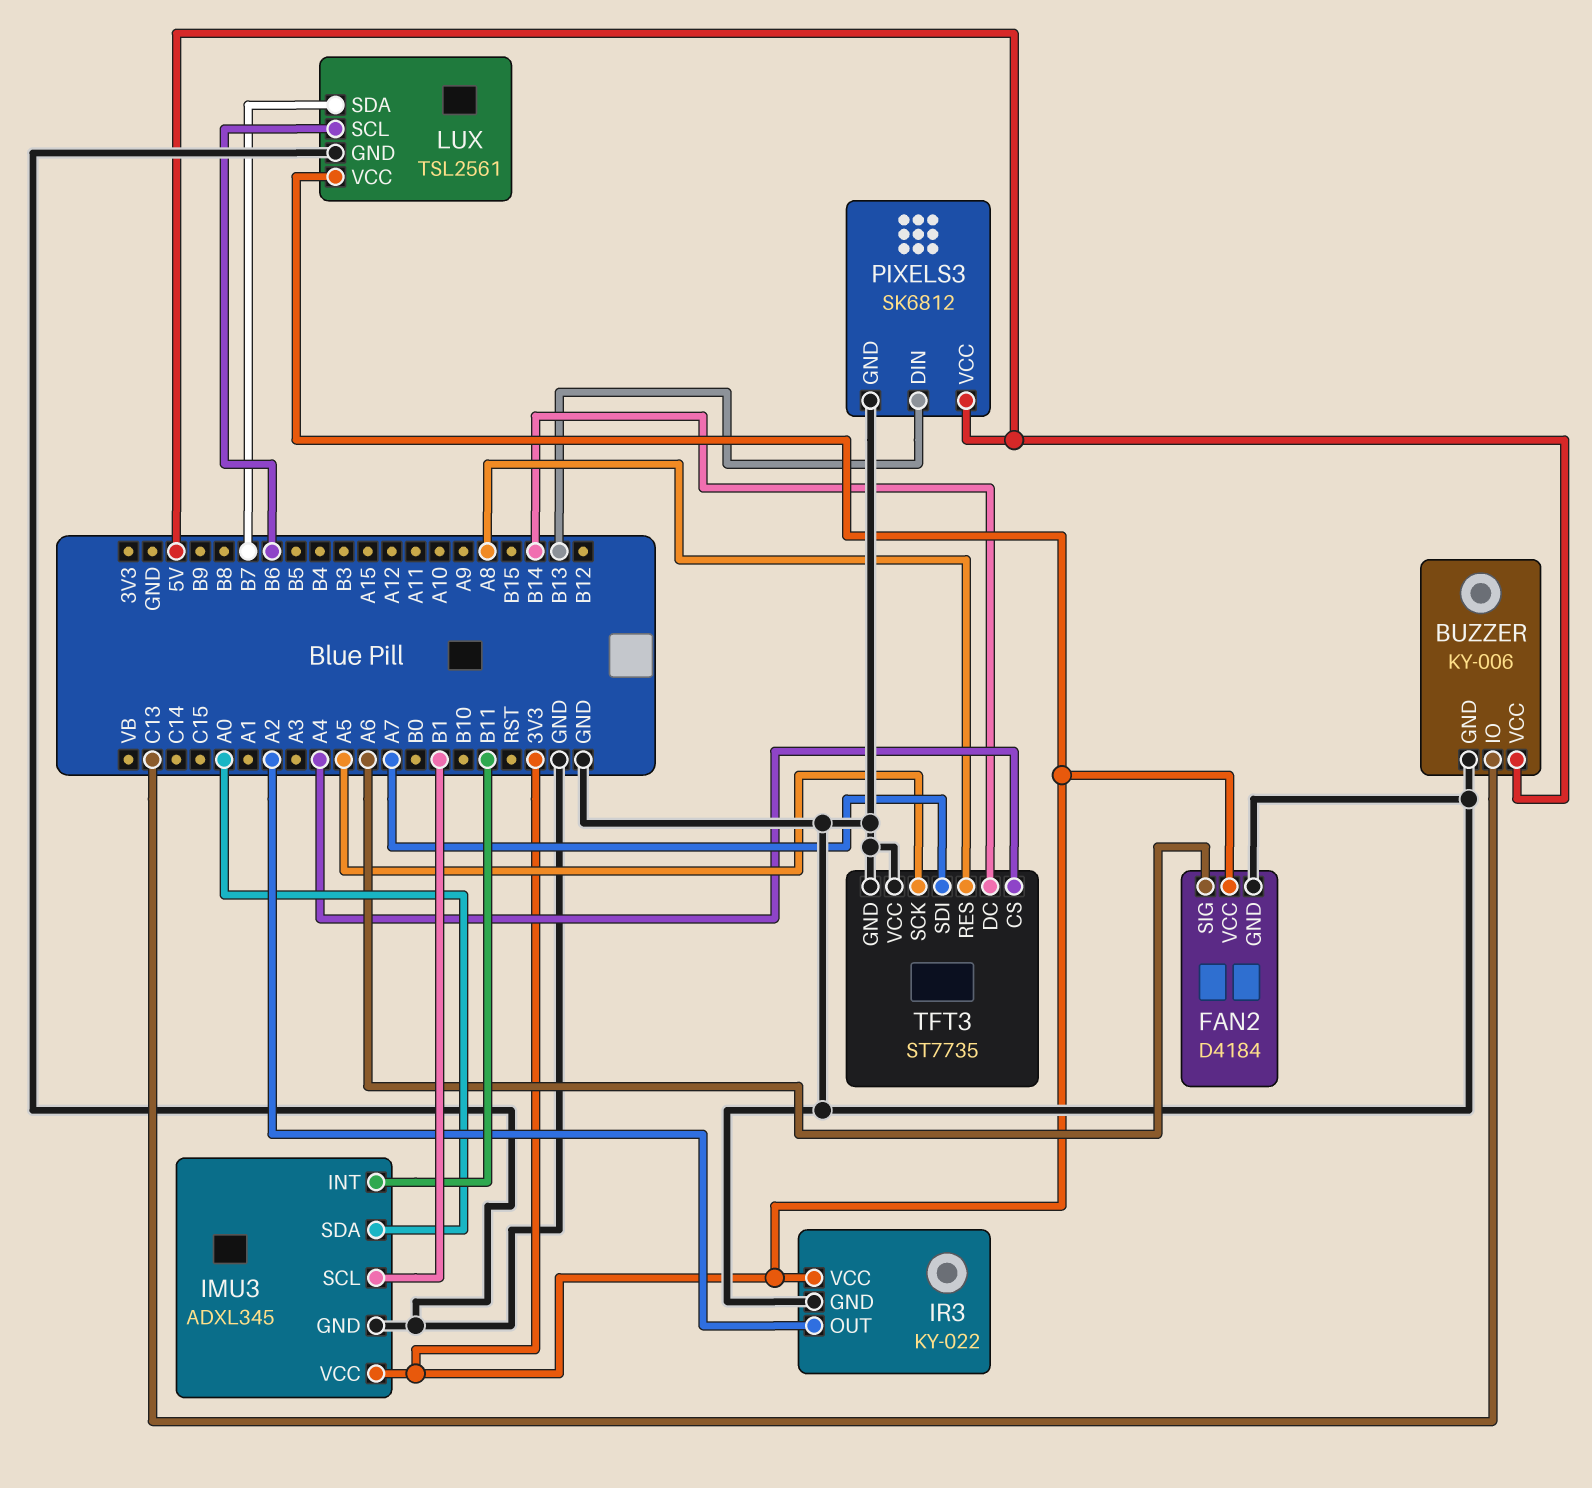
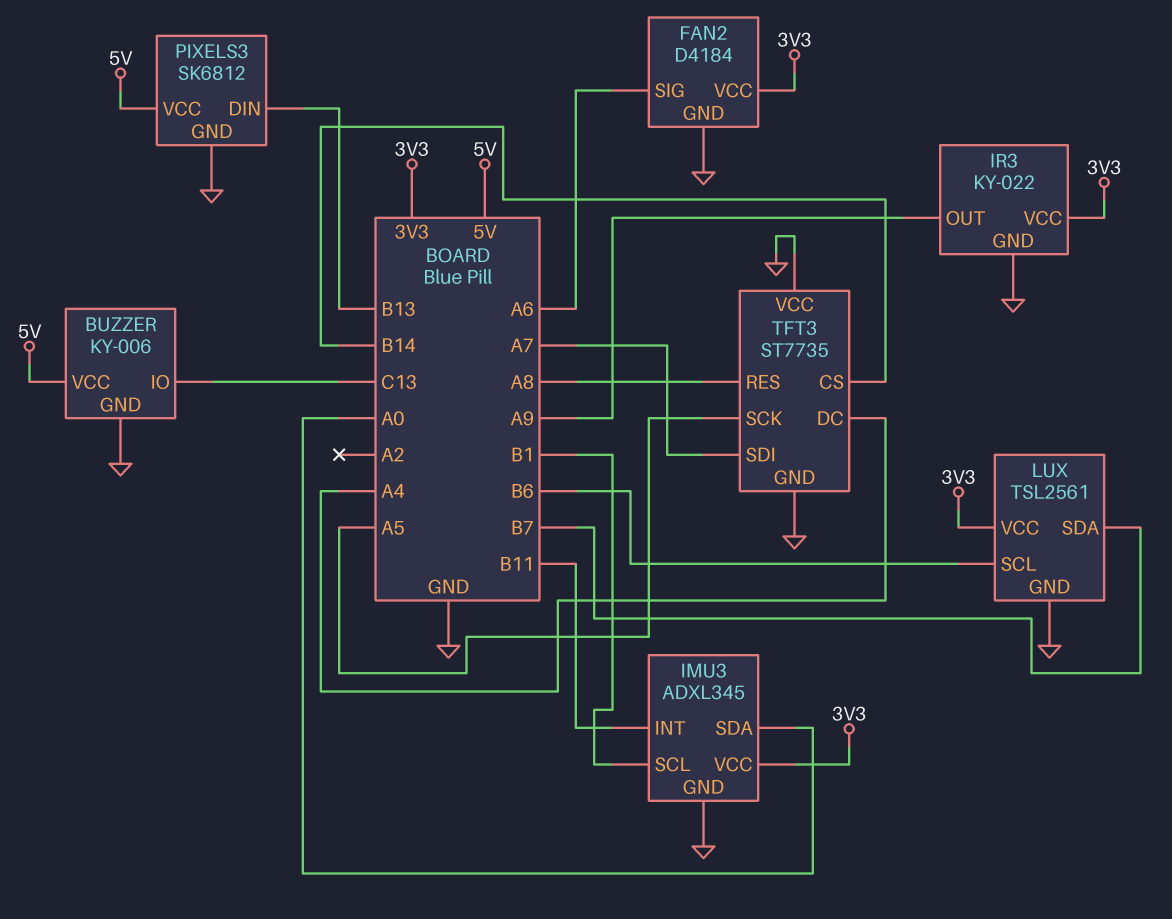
IR3 pin OUT: A2 -> A9
TFT3 pin CS: A4 -> B14
TFT3 pin DC: B14 -> A4

